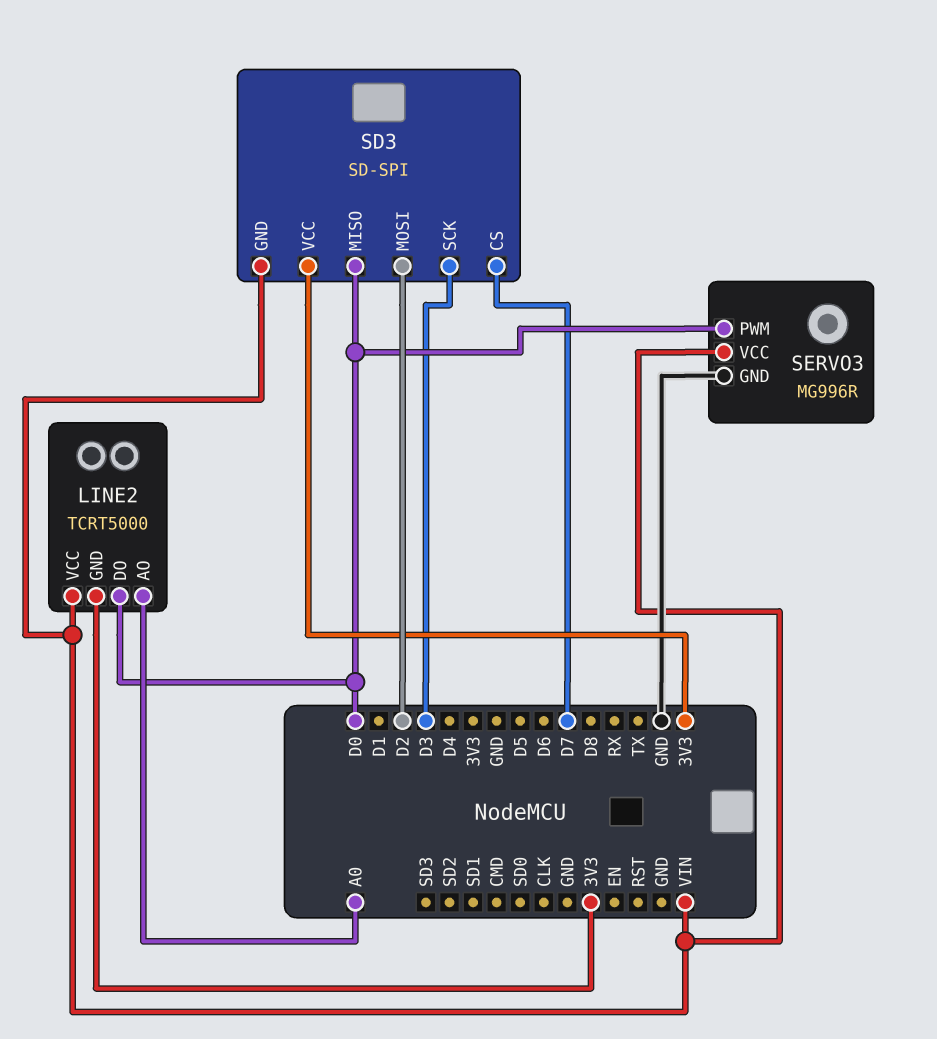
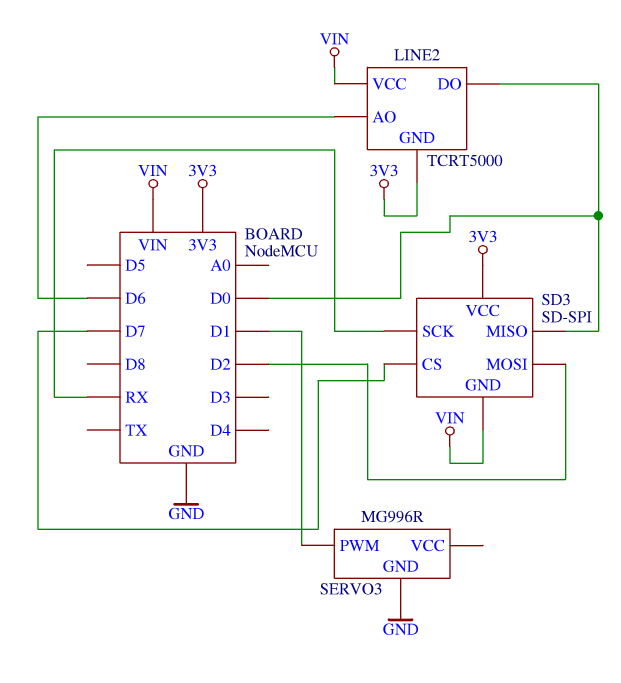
LINE2 pin AO: A0 -> D6
SD3 pin SCK: D3 -> RX
SERVO3 pin PWM: D0 -> D1
SERVO3 pin VCC: VIN -> none

